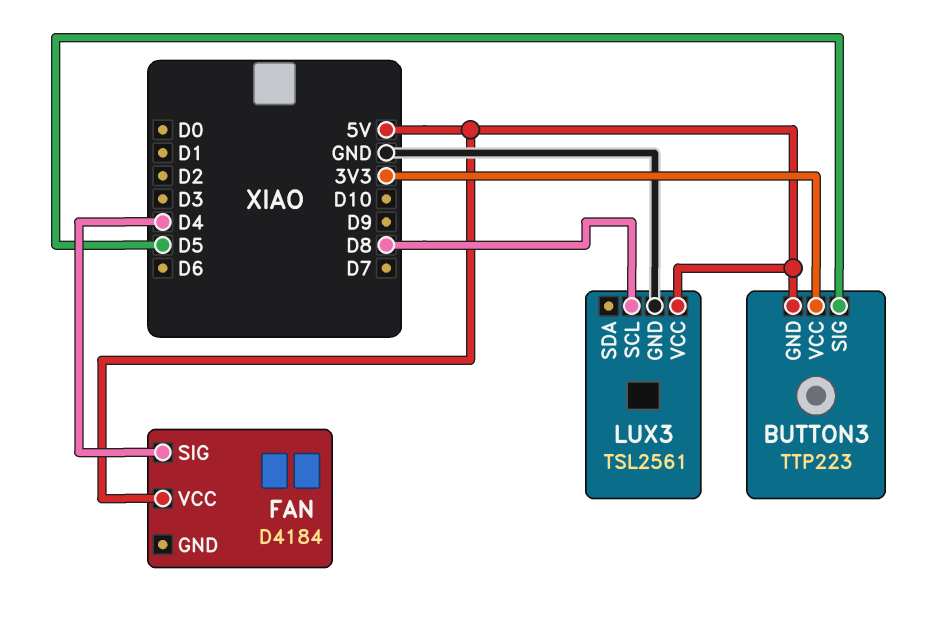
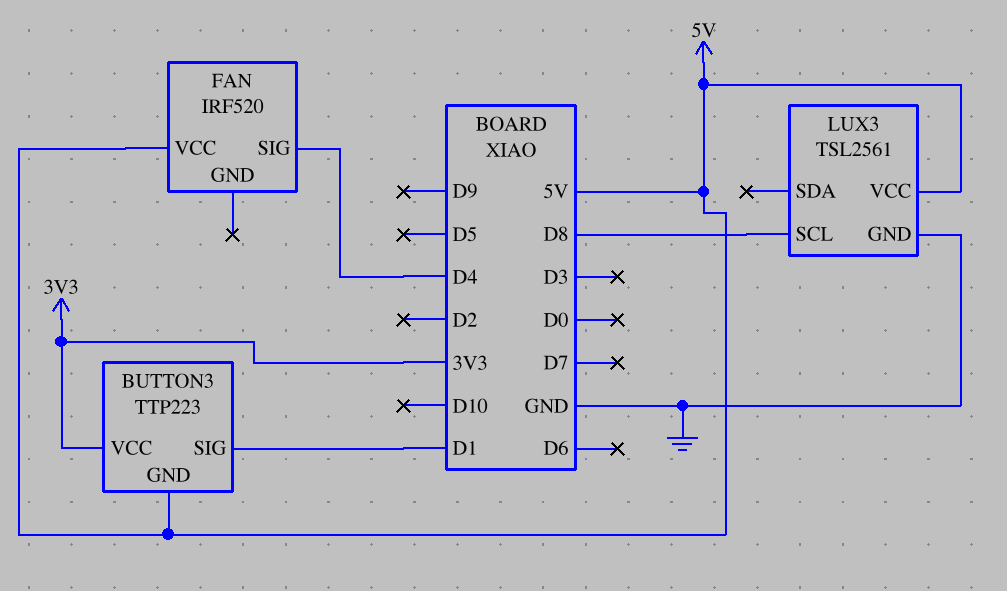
BUTTON3 pin SIG: D5 -> D1
FAN: D4184 -> IRF520

